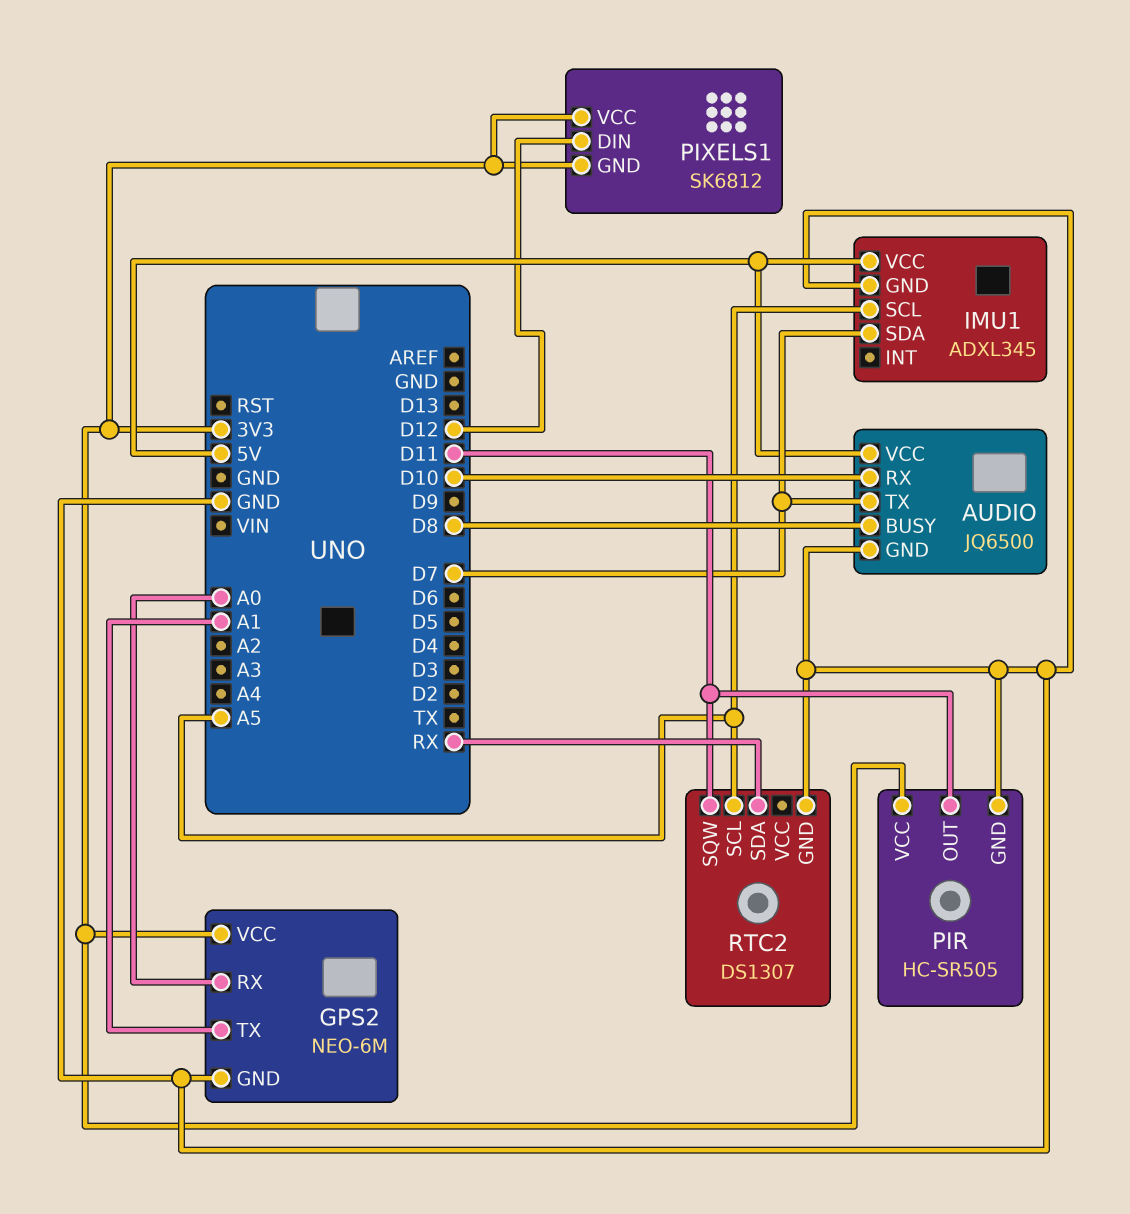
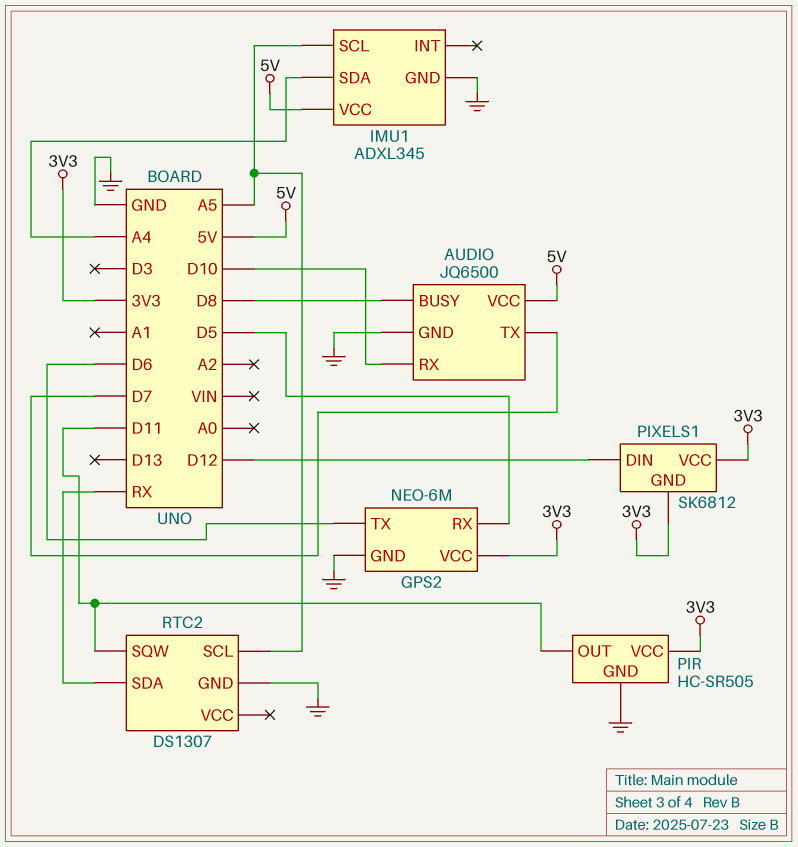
GPS2 pin RX: A0 -> D5
GPS2 pin TX: A1 -> D6
IMU1 pin SDA: D7 -> A4

